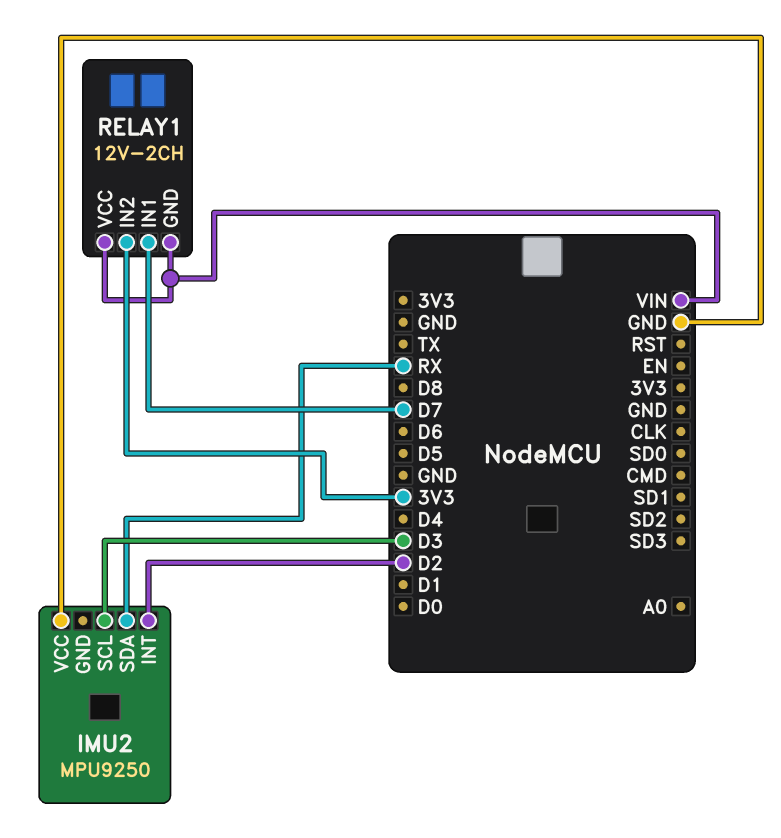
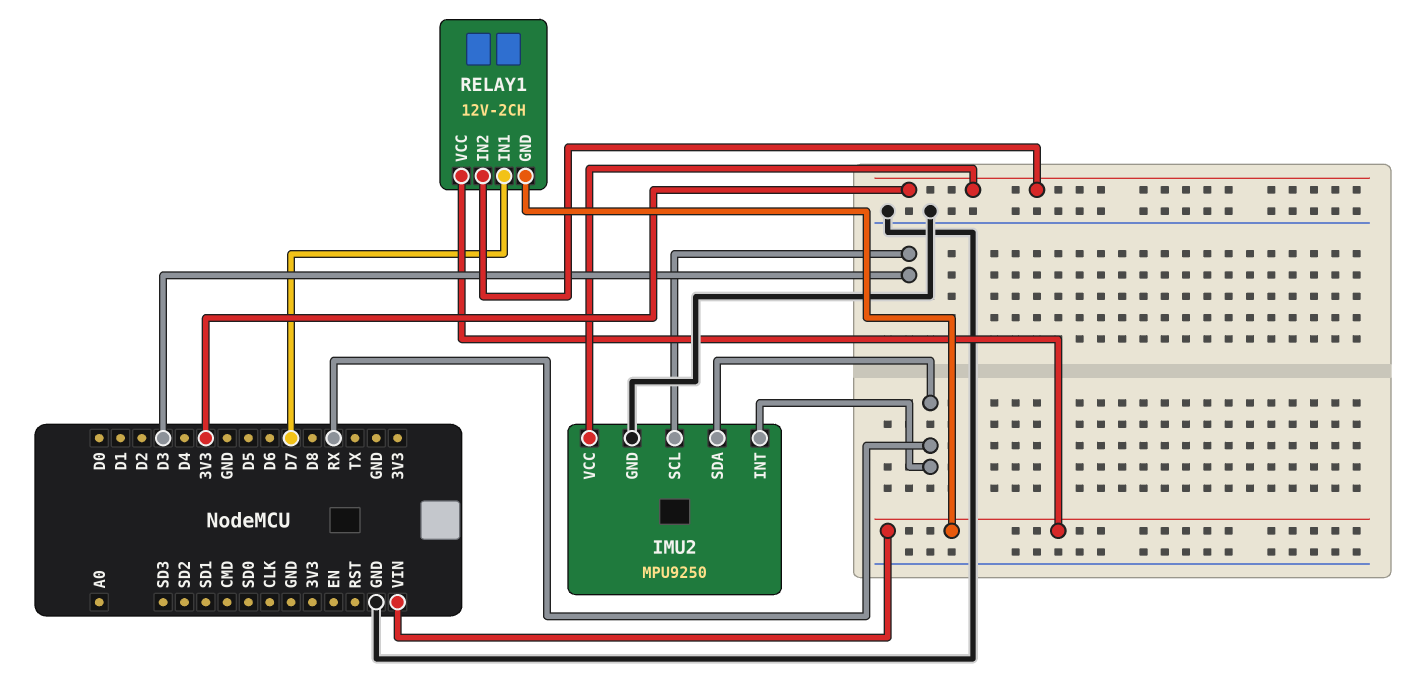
IMU2 pin GND: none -> GND
IMU2 pin INT: D2 -> RX
IMU2 pin VCC: GND -> 3V3

